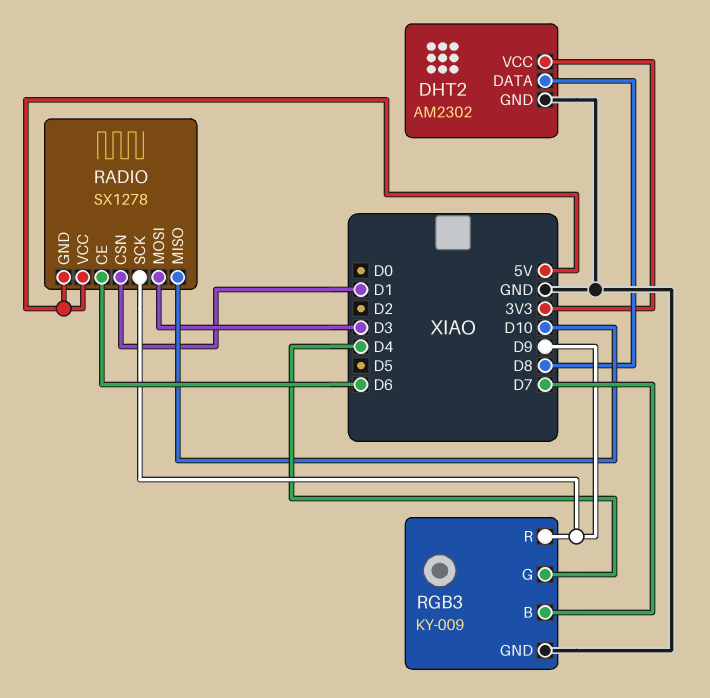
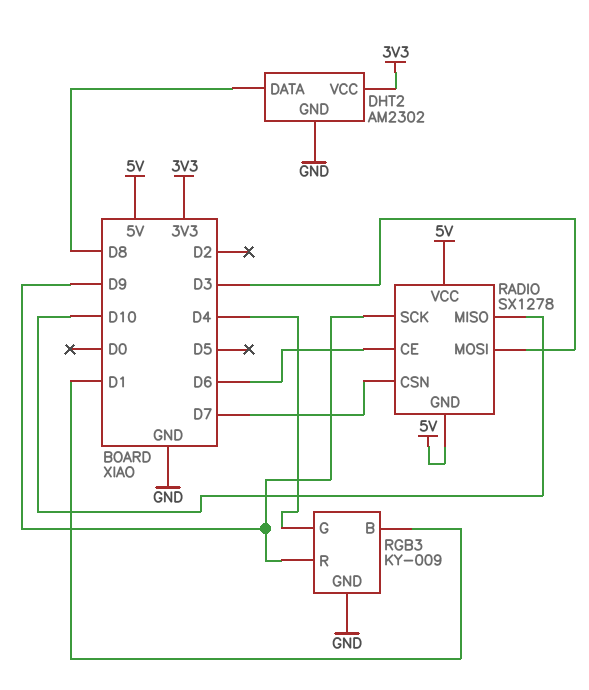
RADIO pin CSN: D1 -> D7
RGB3 pin B: D7 -> D1

